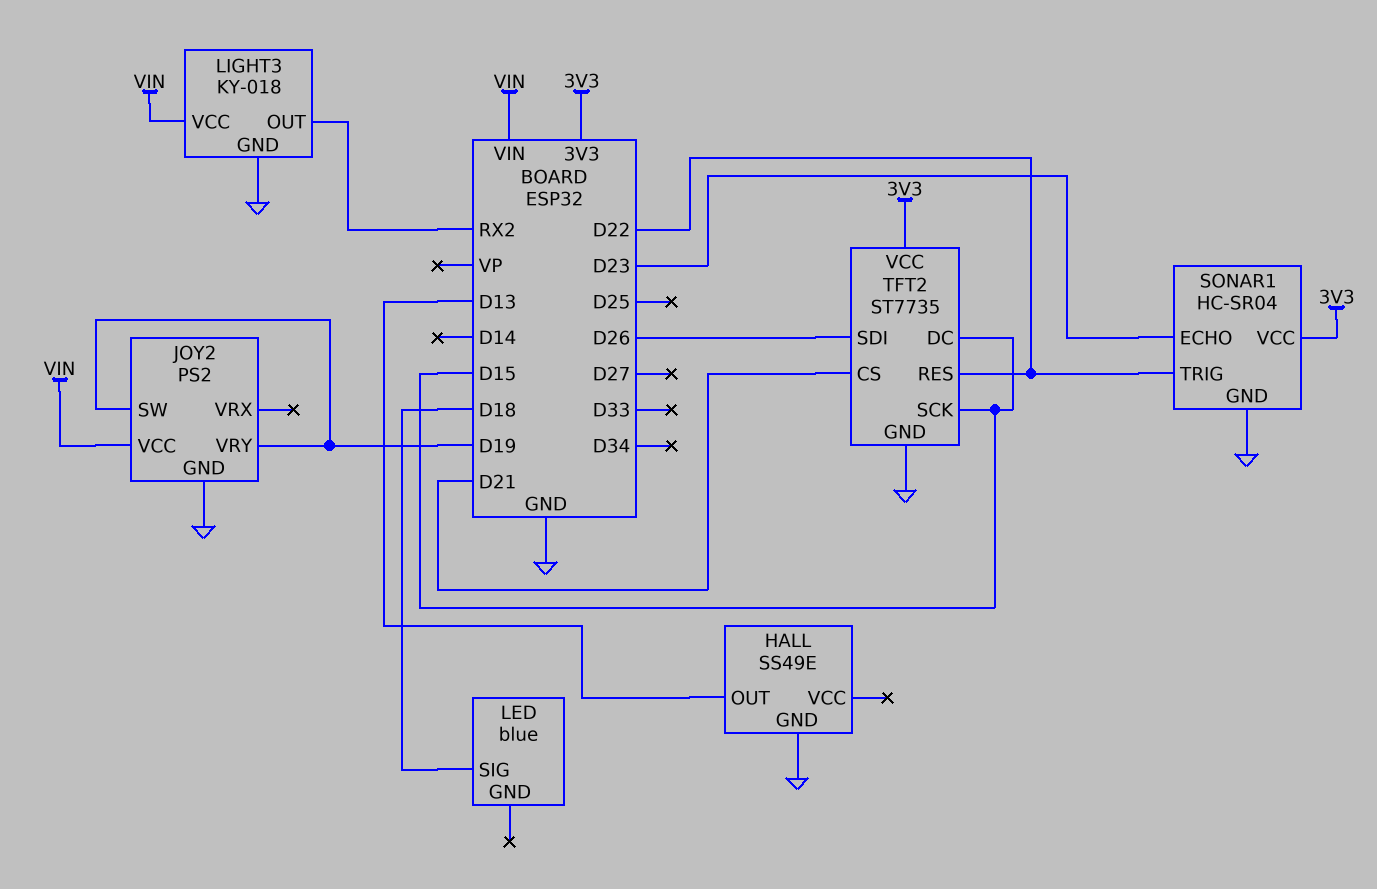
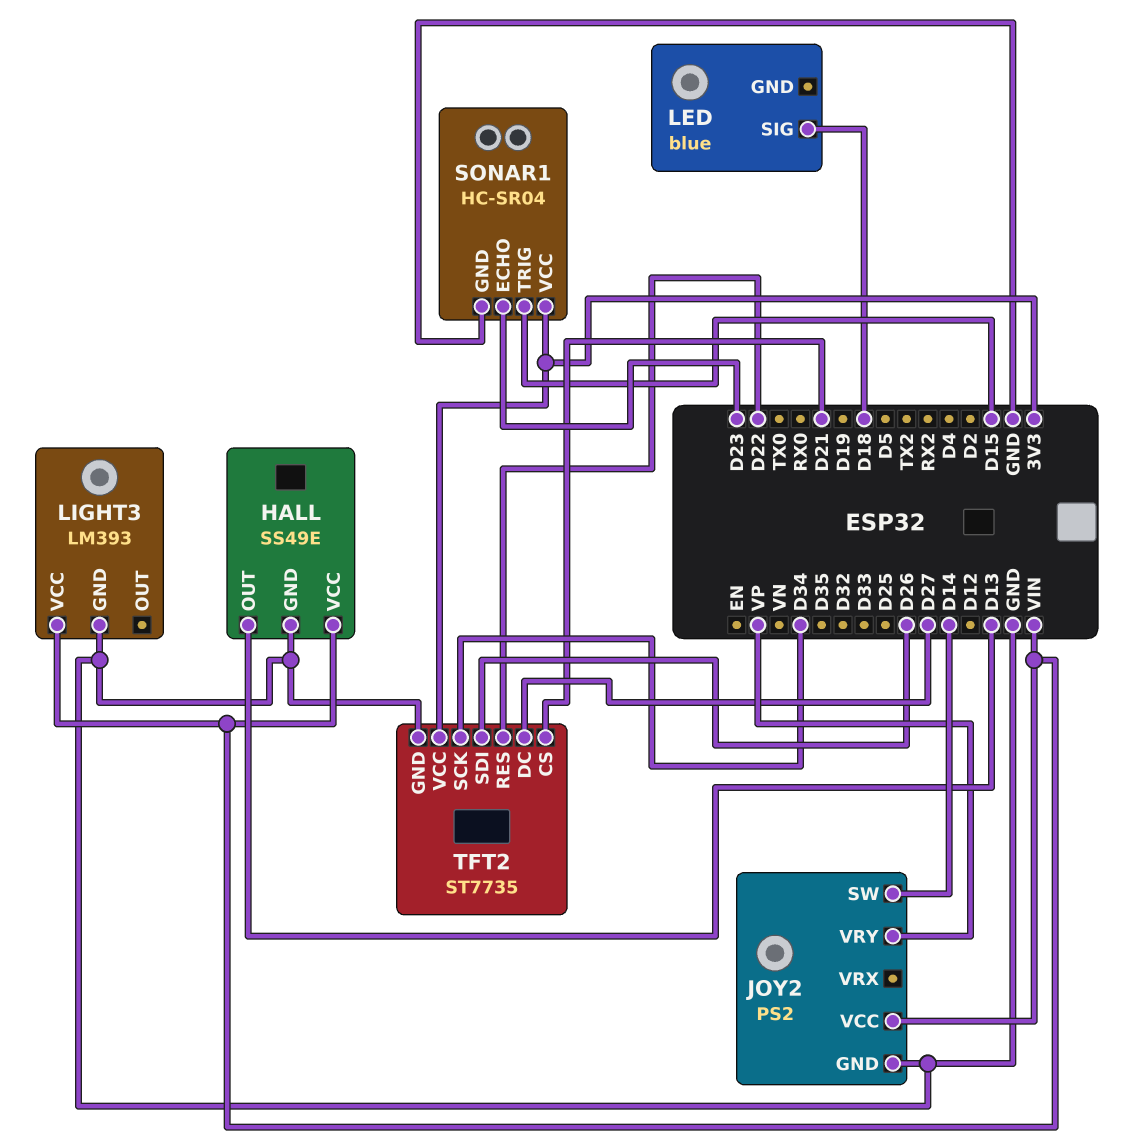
HALL pin VCC: none -> VIN
JOY2 pin SW: D19 -> D14
JOY2 pin VRY: D19 -> VP
LIGHT3: KY-018 -> LM393
LIGHT3 pin OUT: RX2 -> none
SONAR1 pin TRIG: D22 -> D15
TFT2 pin DC: D15 -> D27
TFT2 pin SCK: D15 -> D34

